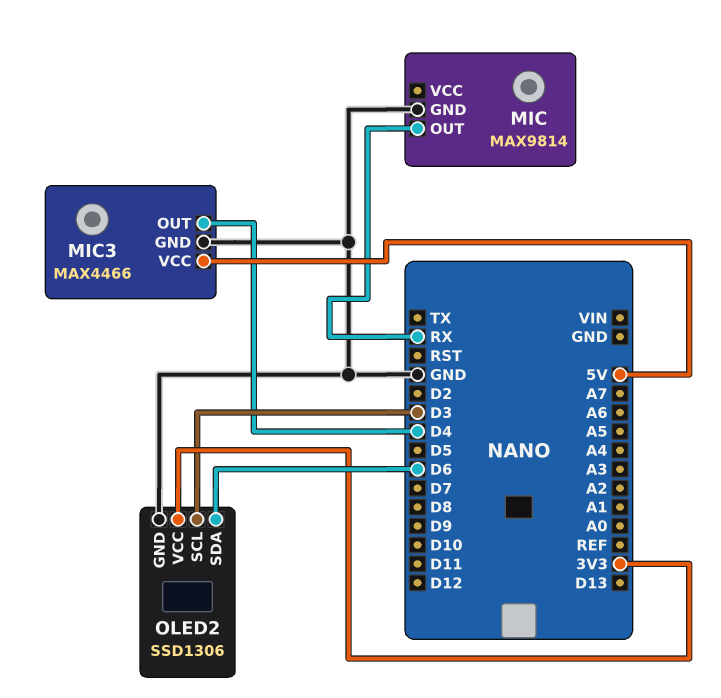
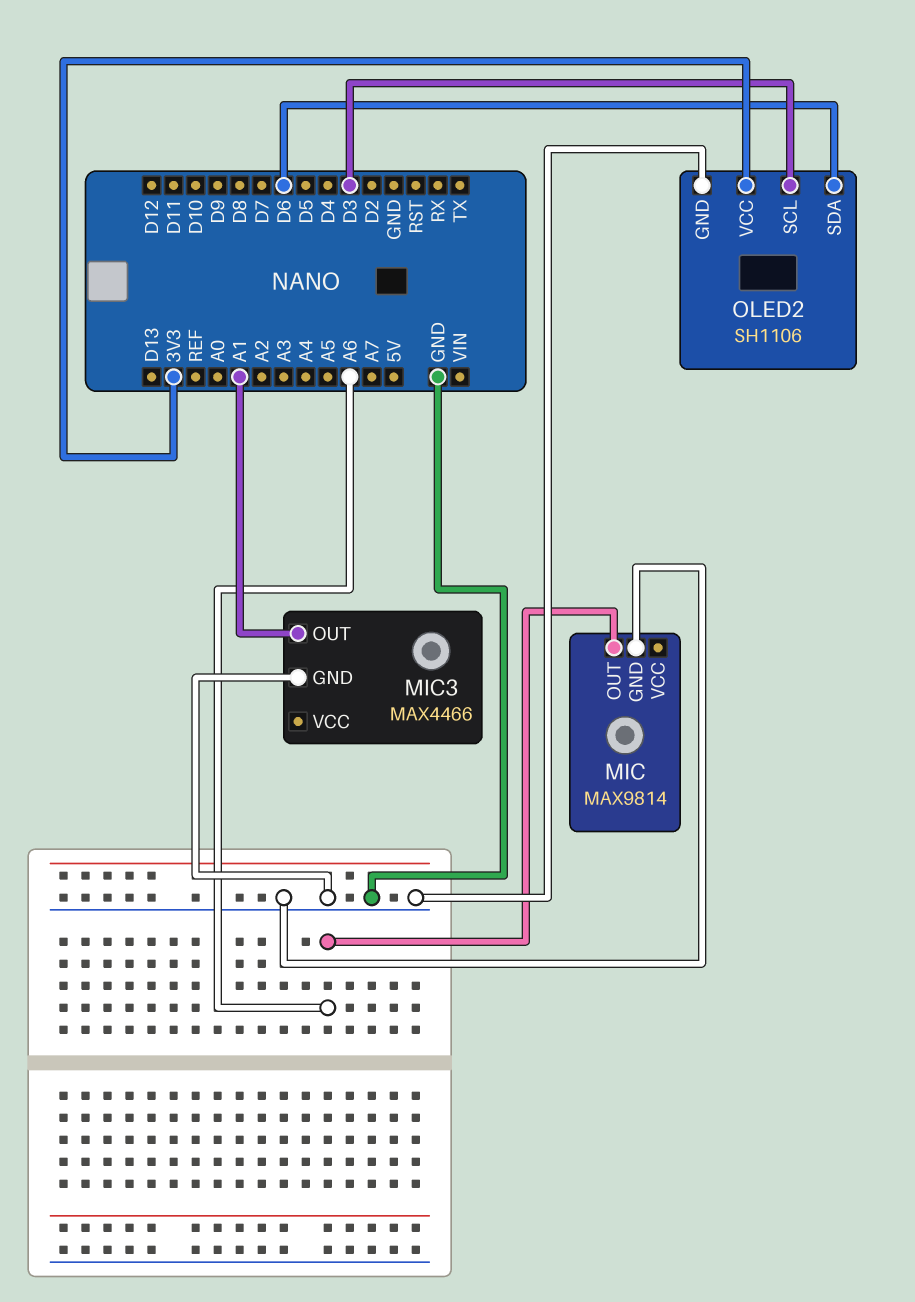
MIC pin OUT: RX -> A6
MIC3 pin OUT: D4 -> A1
MIC3 pin VCC: 5V -> none
OLED2: SSD1306 -> SH1106

